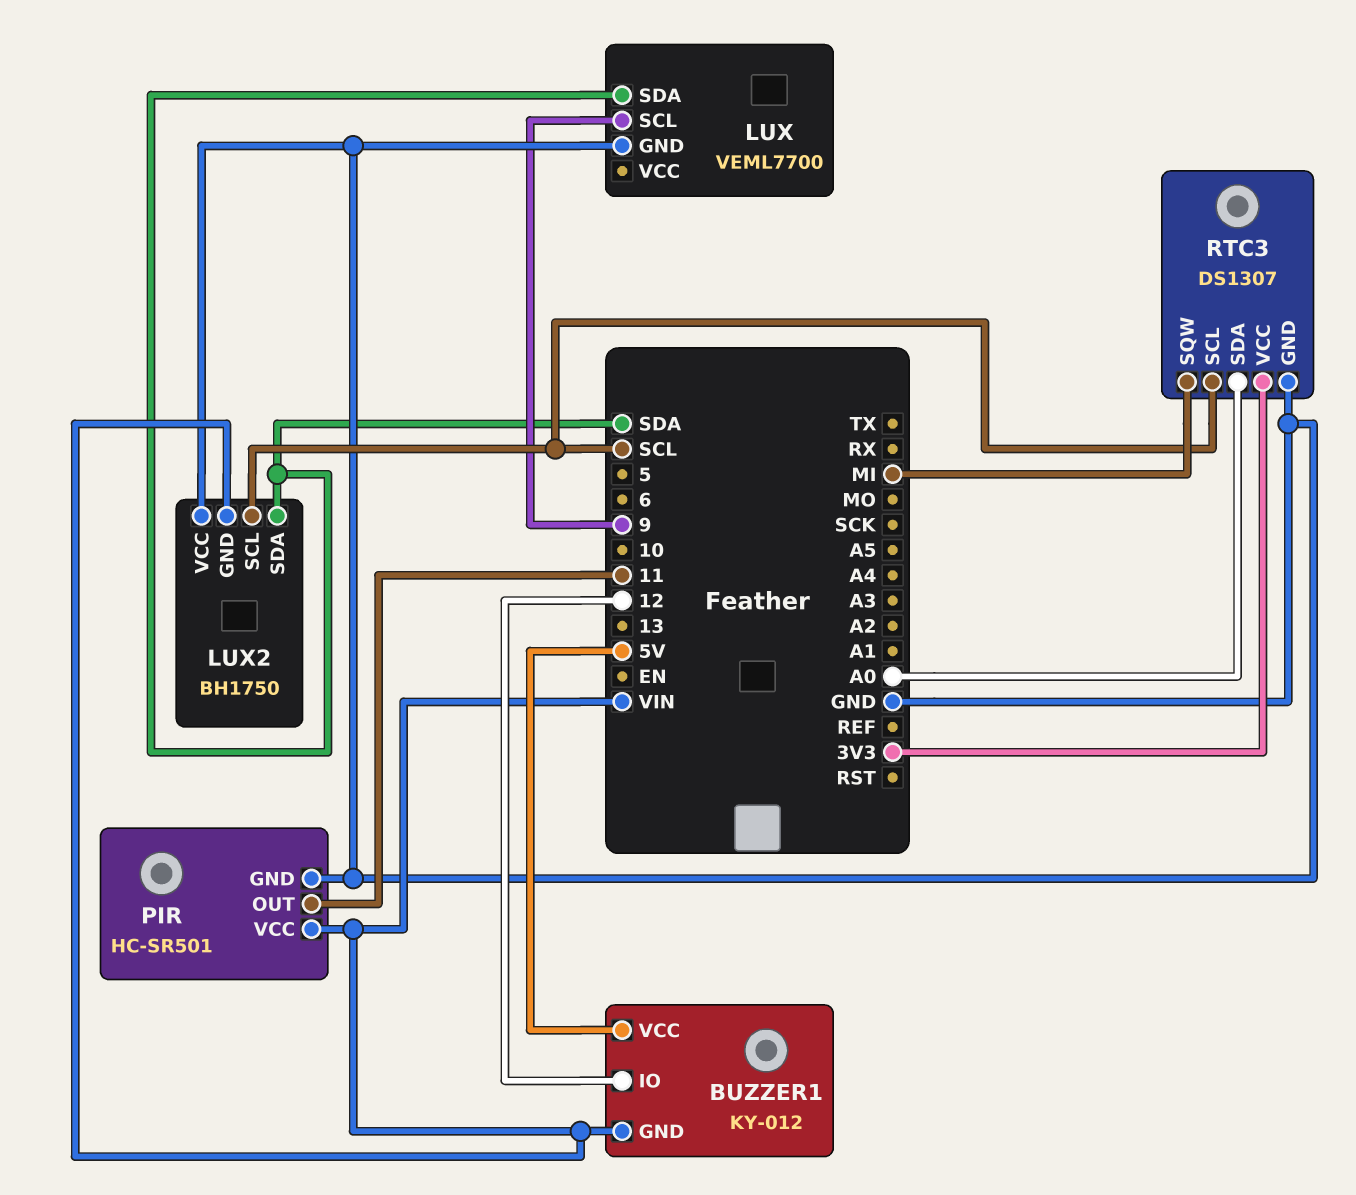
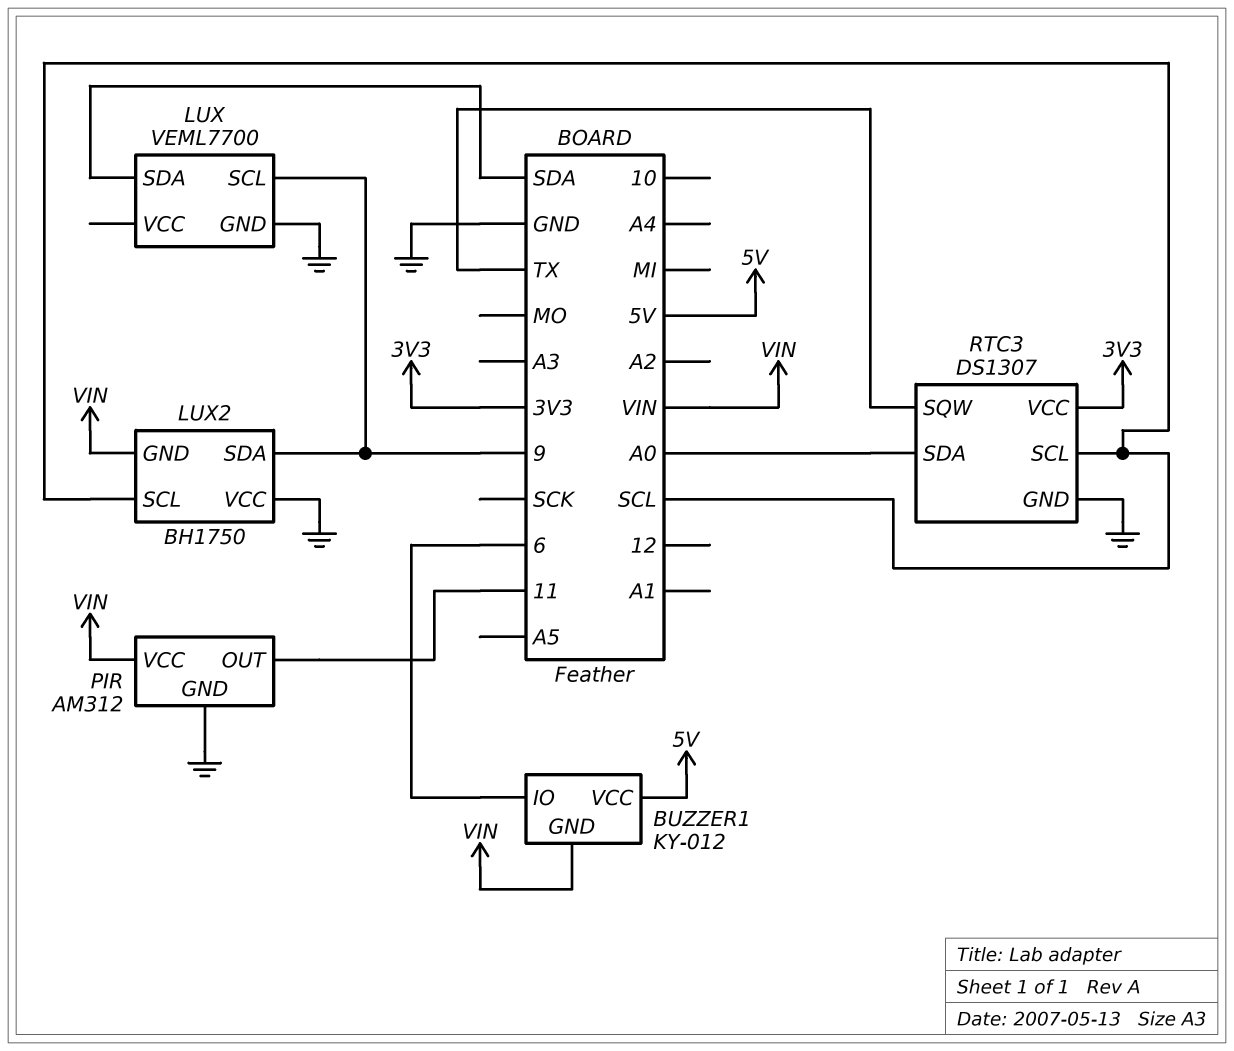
BUZZER1 pin IO: 12 -> 6
LUX2 pin SDA: SDA -> 9
PIR: HC-SR501 -> AM312
RTC3 pin SQW: MI -> TX

